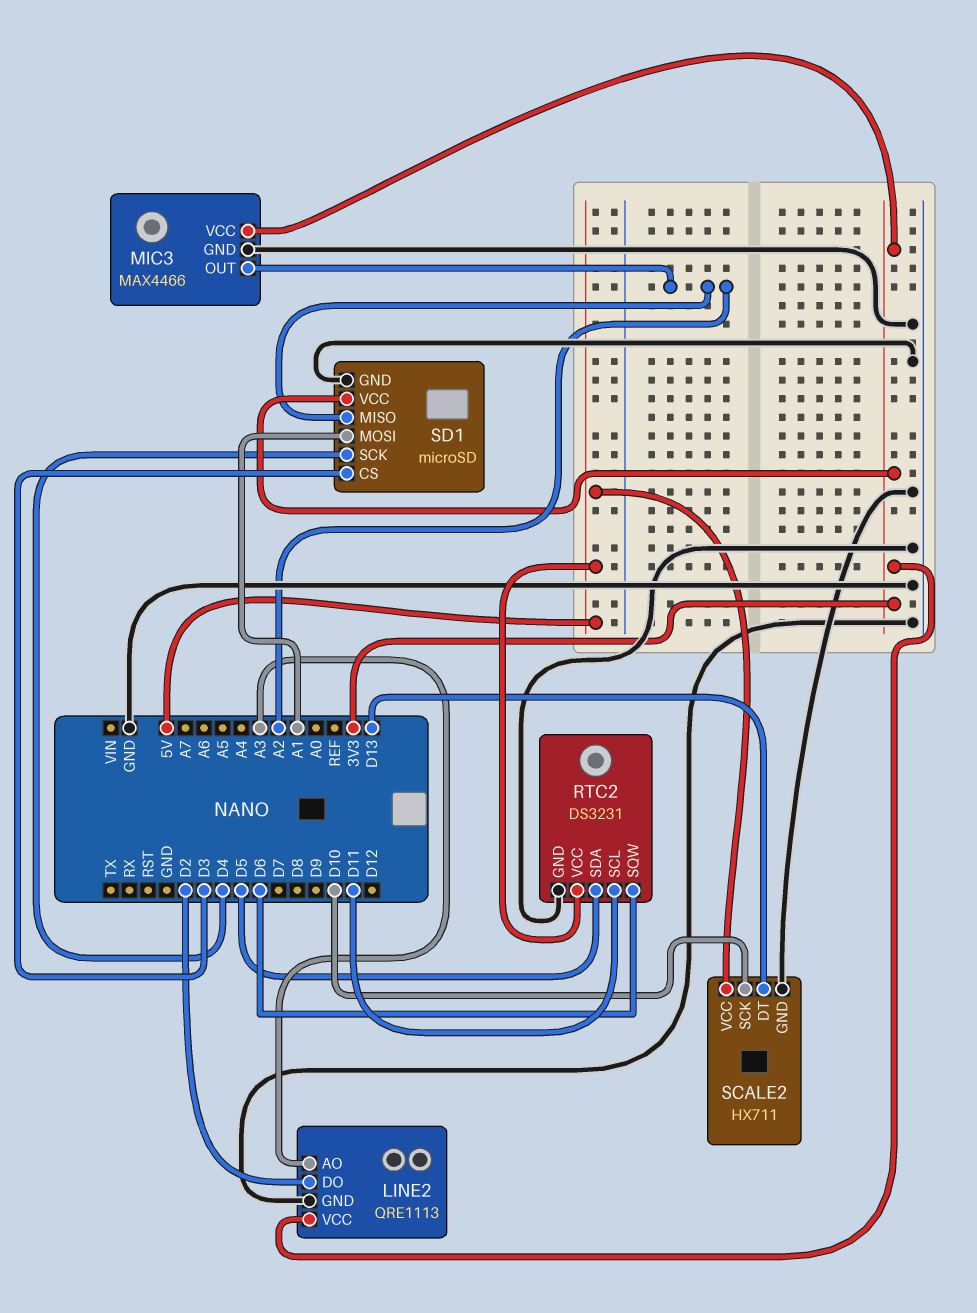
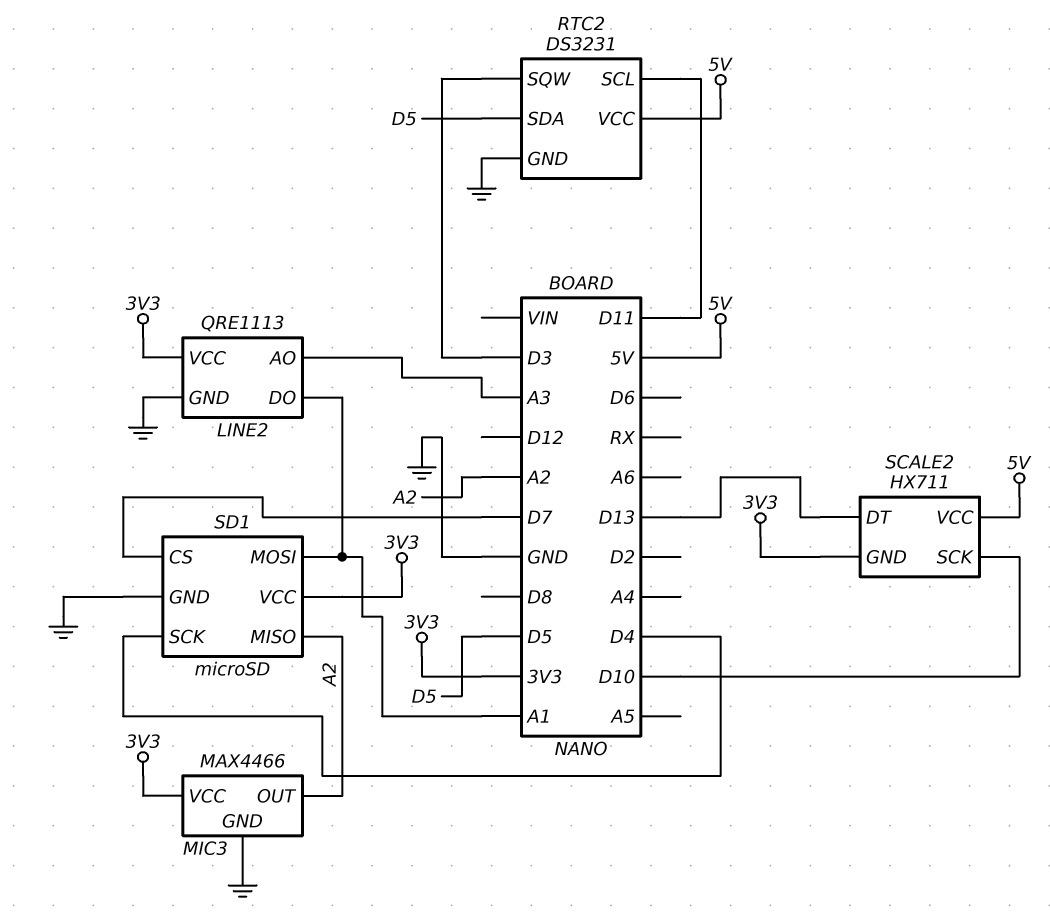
LINE2 pin DO: D2 -> A1
RTC2 pin SQW: D6 -> D3
SCALE2 pin GND: GND -> 3V3
SD1 pin CS: D3 -> D7

